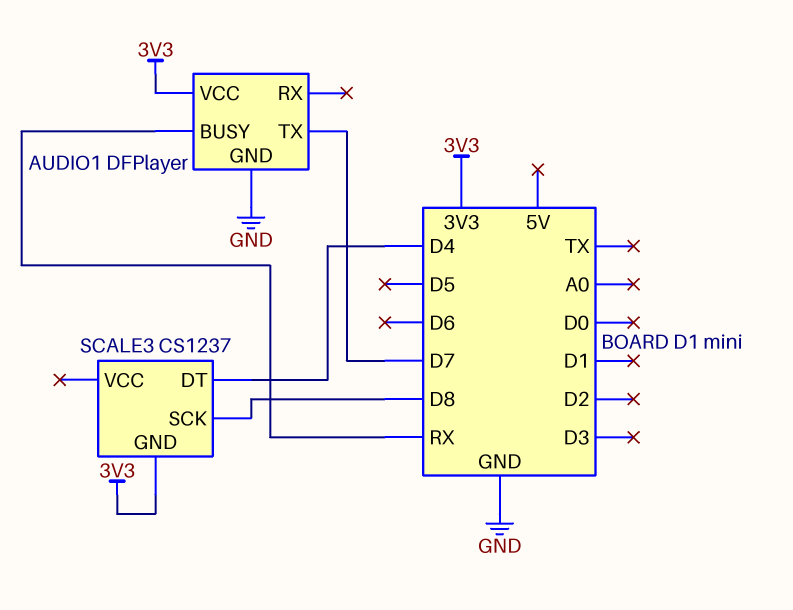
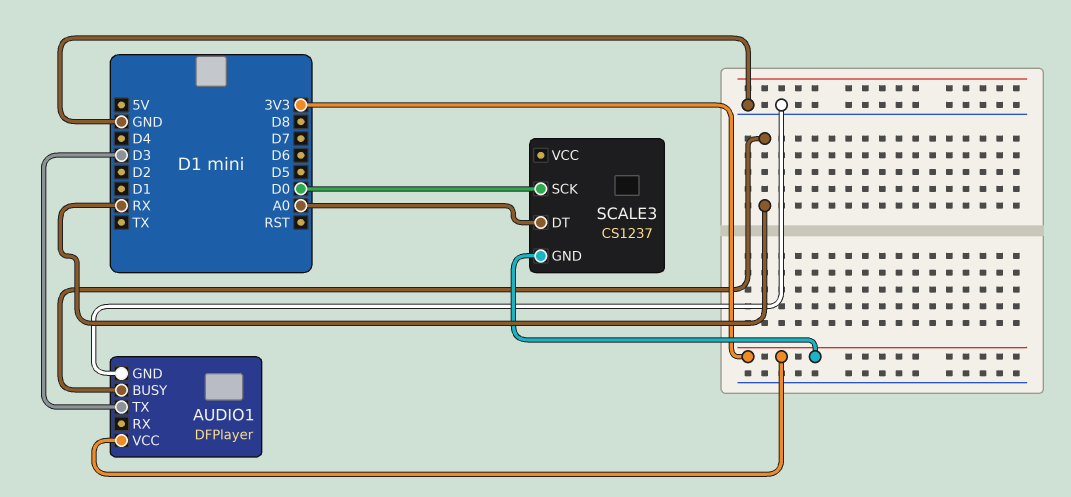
AUDIO1 pin TX: D7 -> D3
SCALE3 pin DT: D4 -> A0
SCALE3 pin SCK: D8 -> D0

